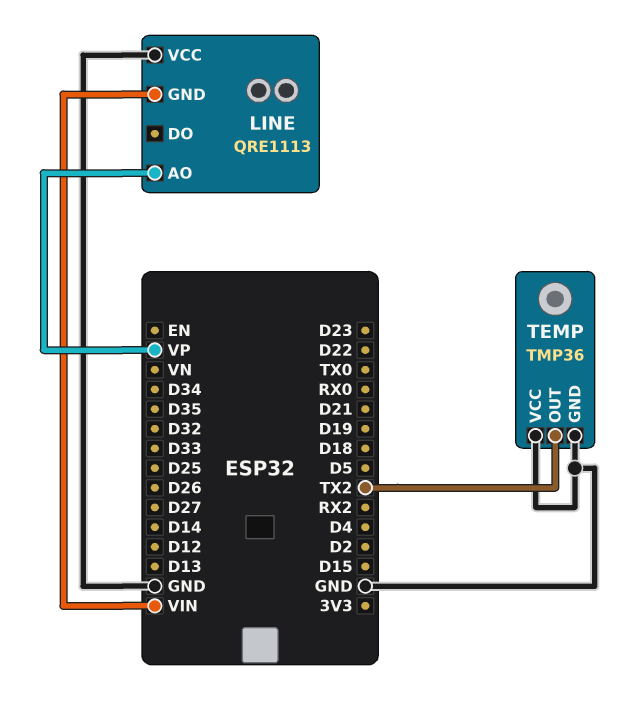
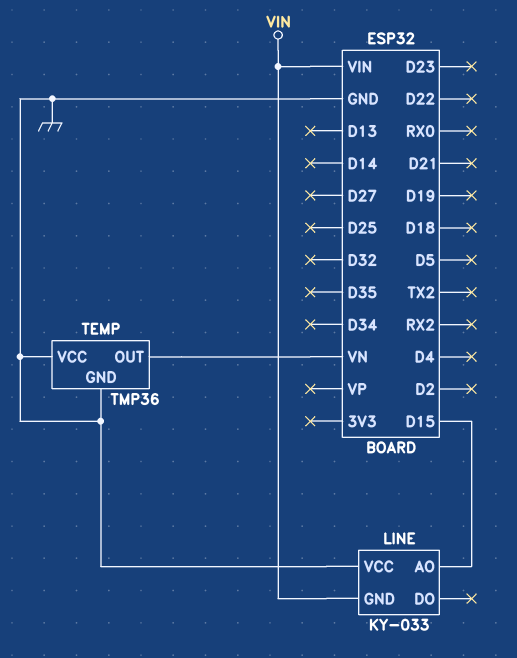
LINE: QRE1113 -> KY-033
LINE pin AO: VP -> D15
TEMP pin OUT: TX2 -> VN

